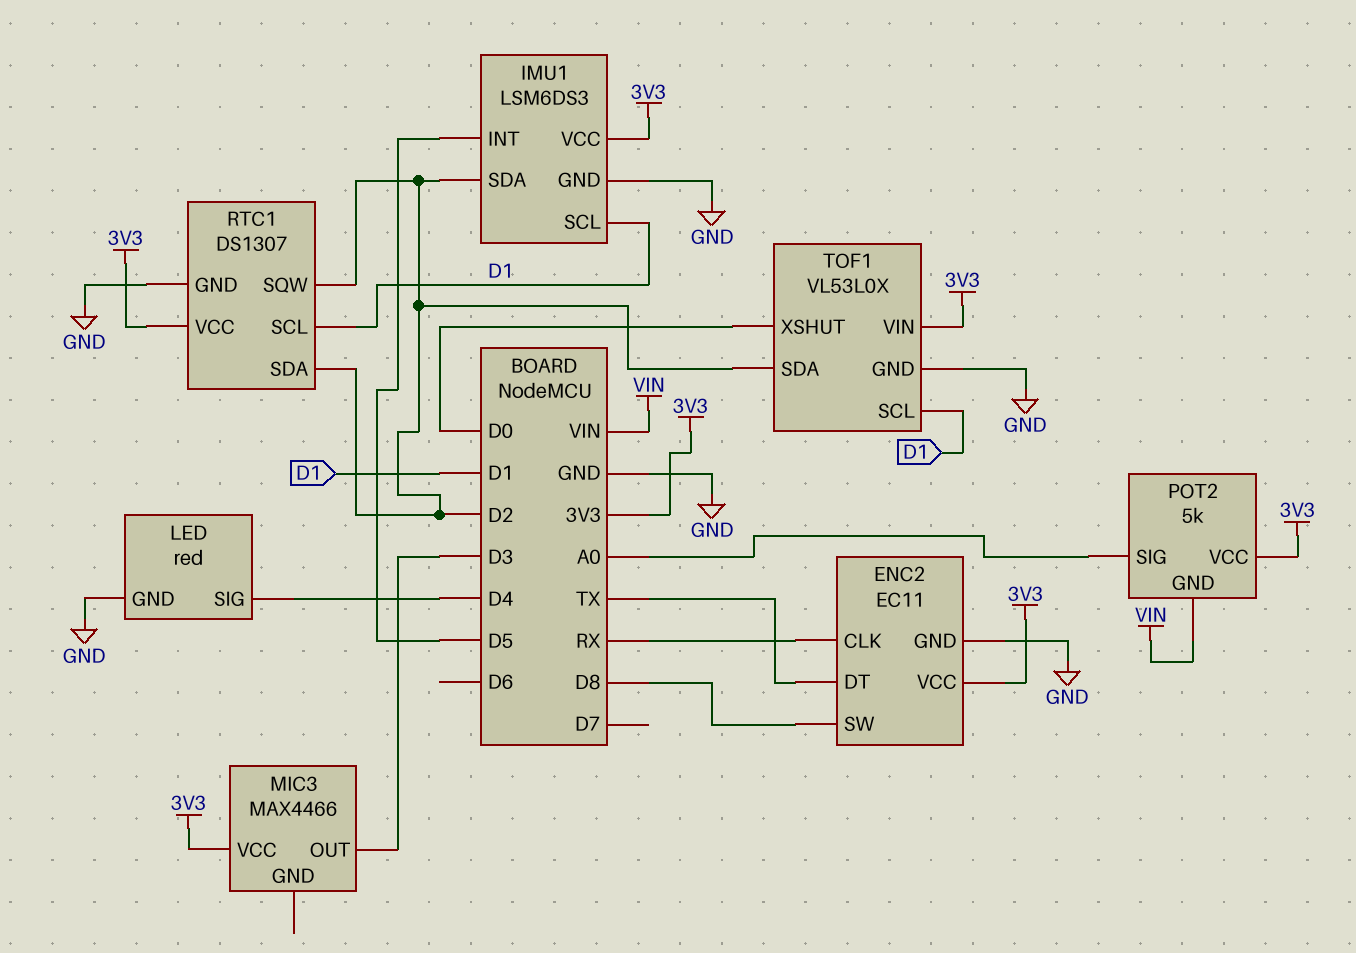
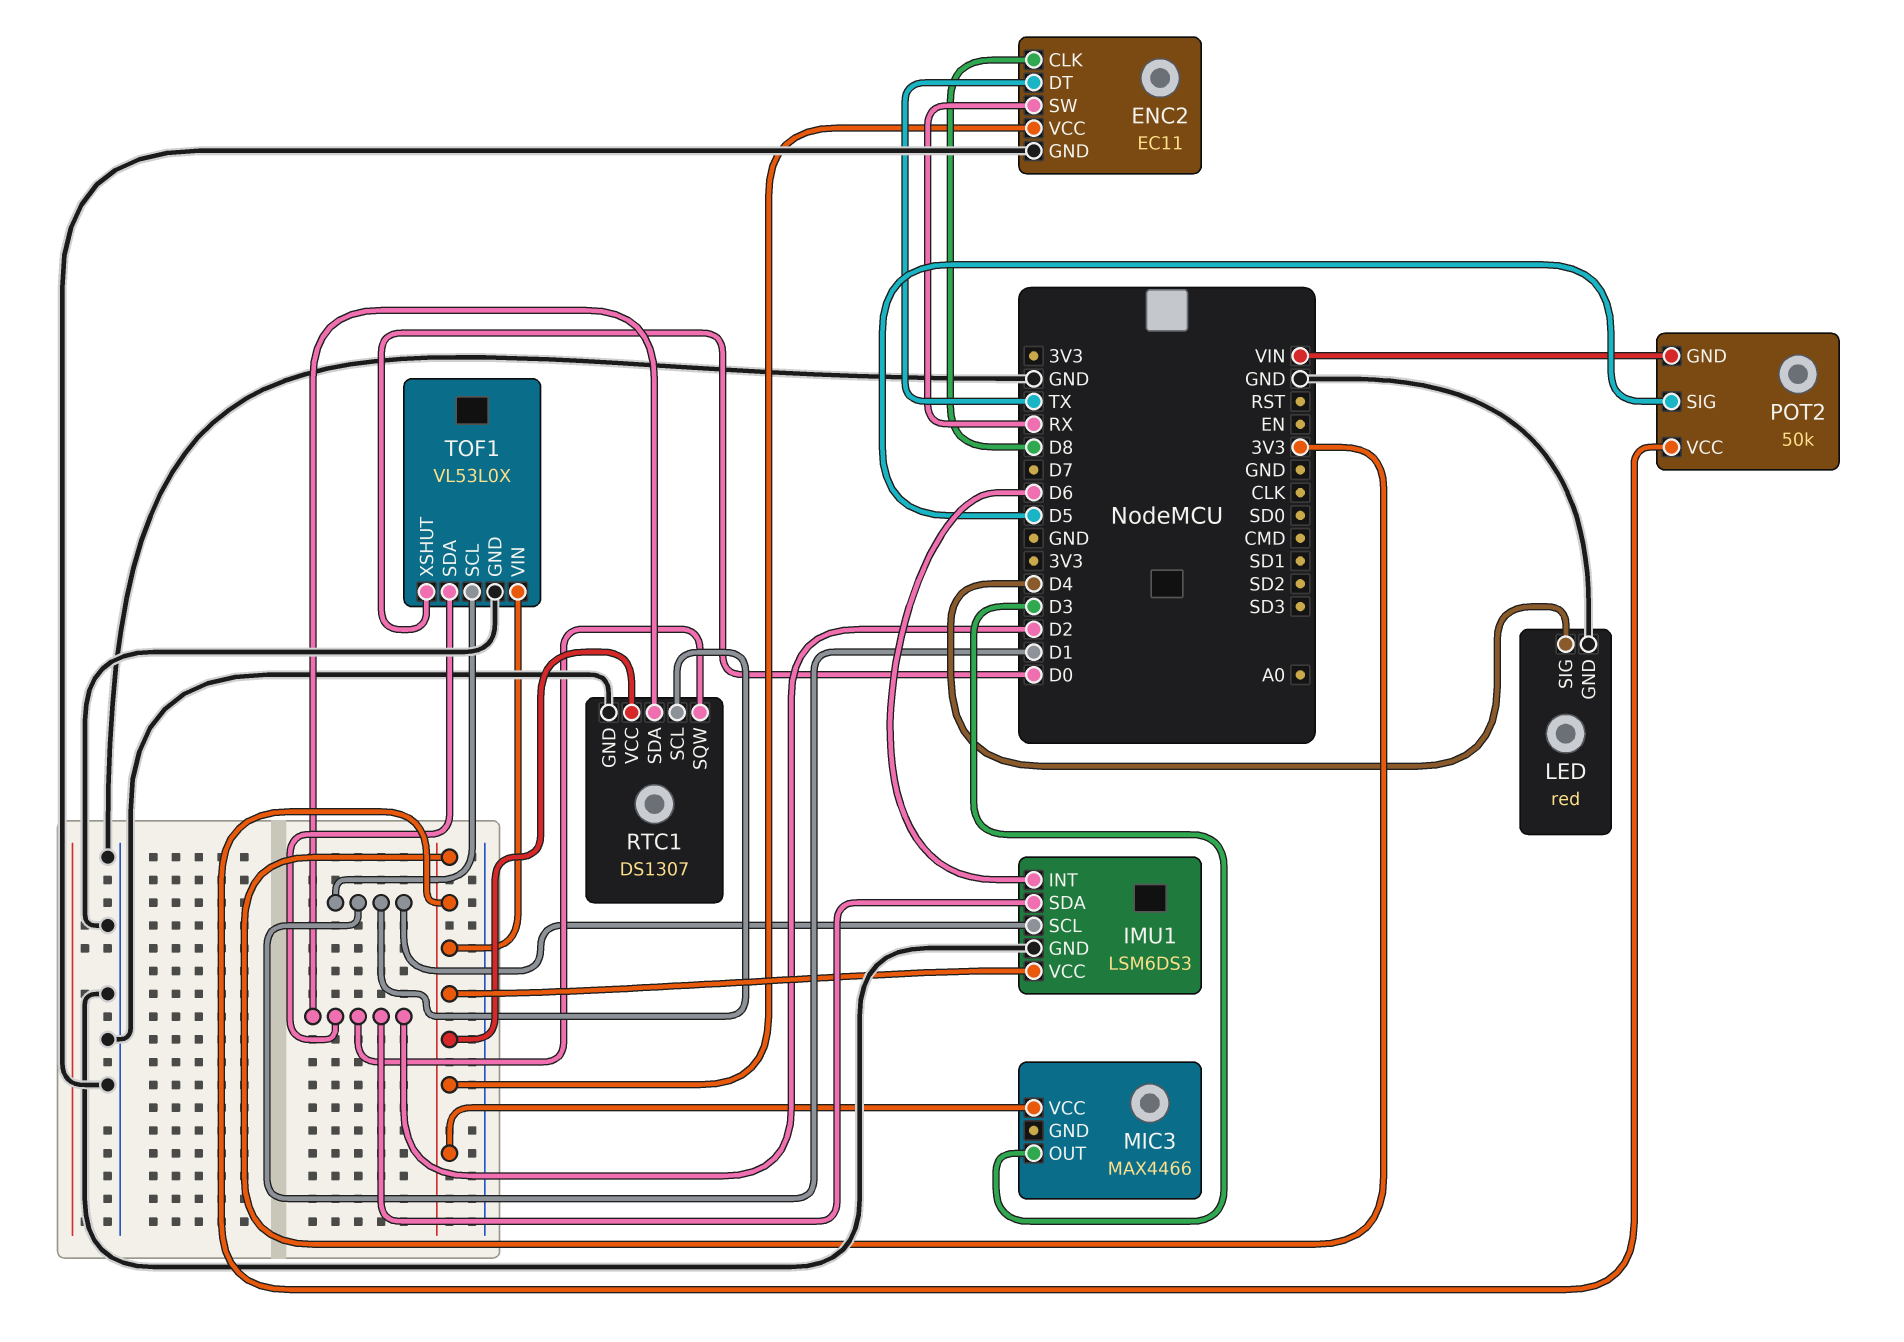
ENC2 pin CLK: RX -> D8
ENC2 pin SW: D8 -> RX
IMU1 pin INT: D5 -> D6
POT2: 5k -> 50k
POT2 pin SIG: A0 -> D5

